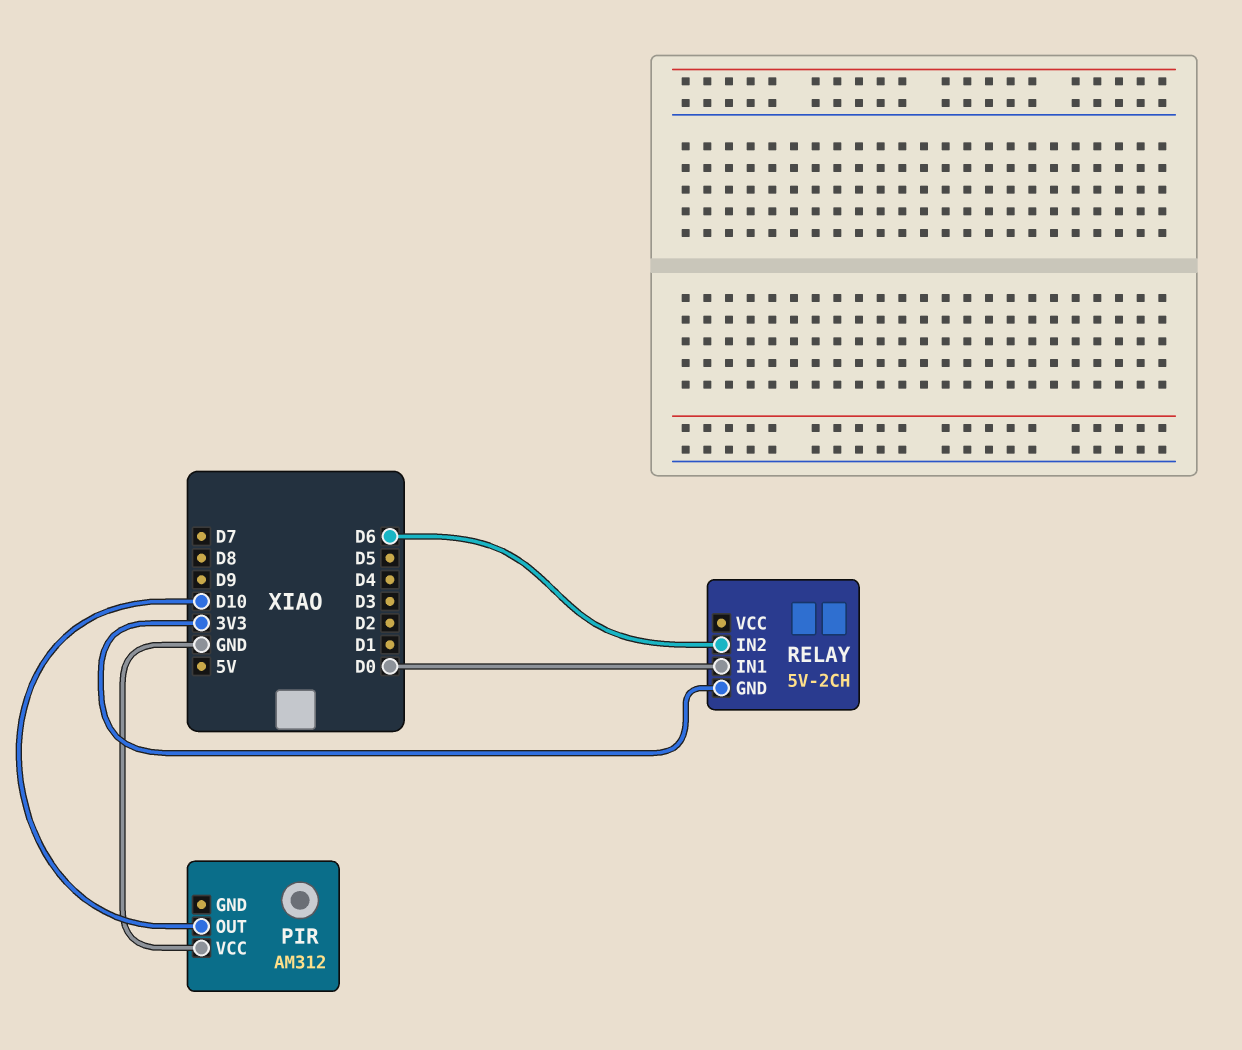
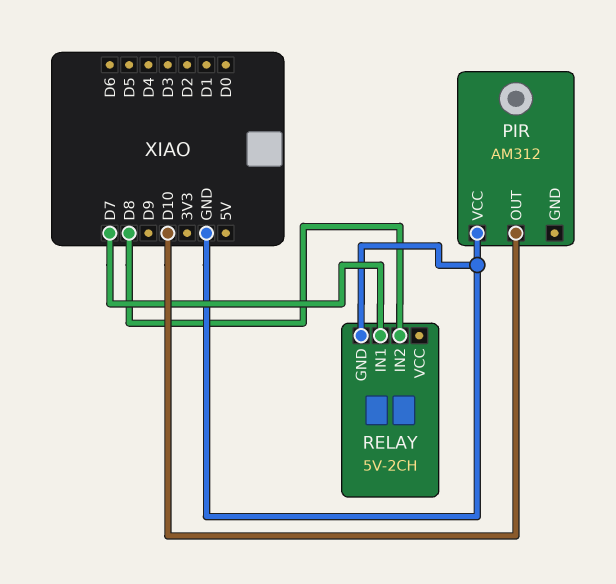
RELAY pin GND: 3V3 -> GND
RELAY pin IN1: D0 -> D7
RELAY pin IN2: D6 -> D8

